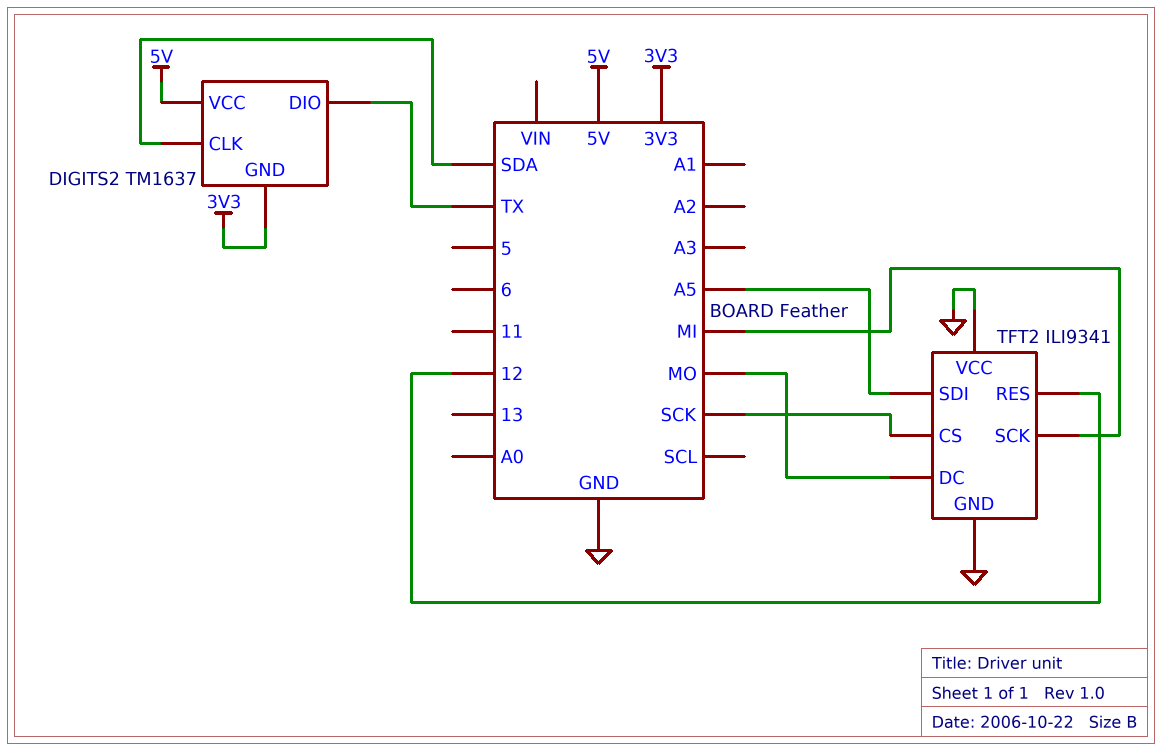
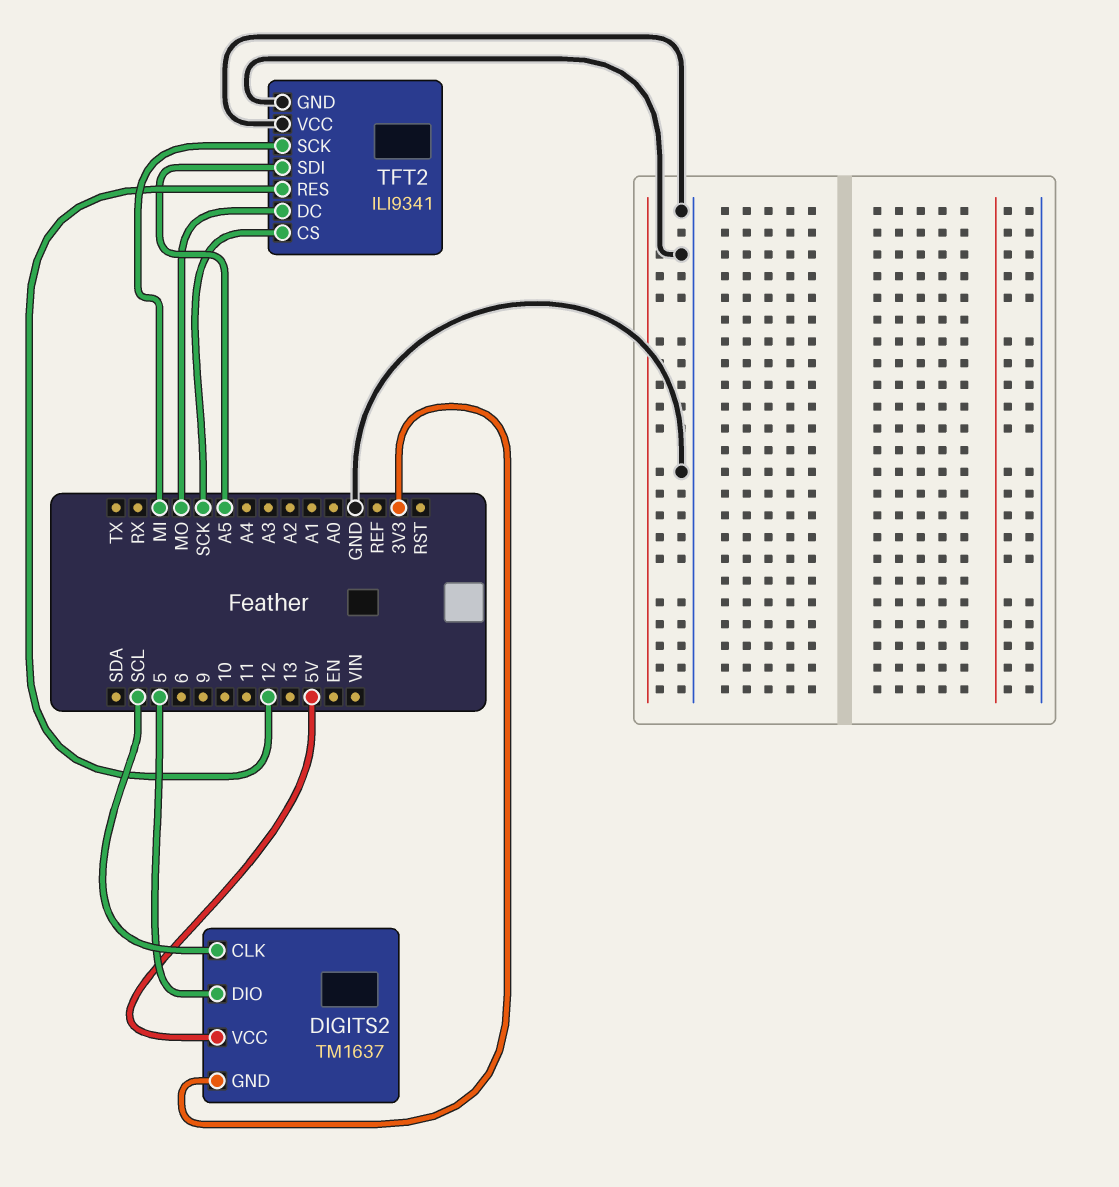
DIGITS2 pin CLK: SDA -> SCL
DIGITS2 pin DIO: TX -> 5

